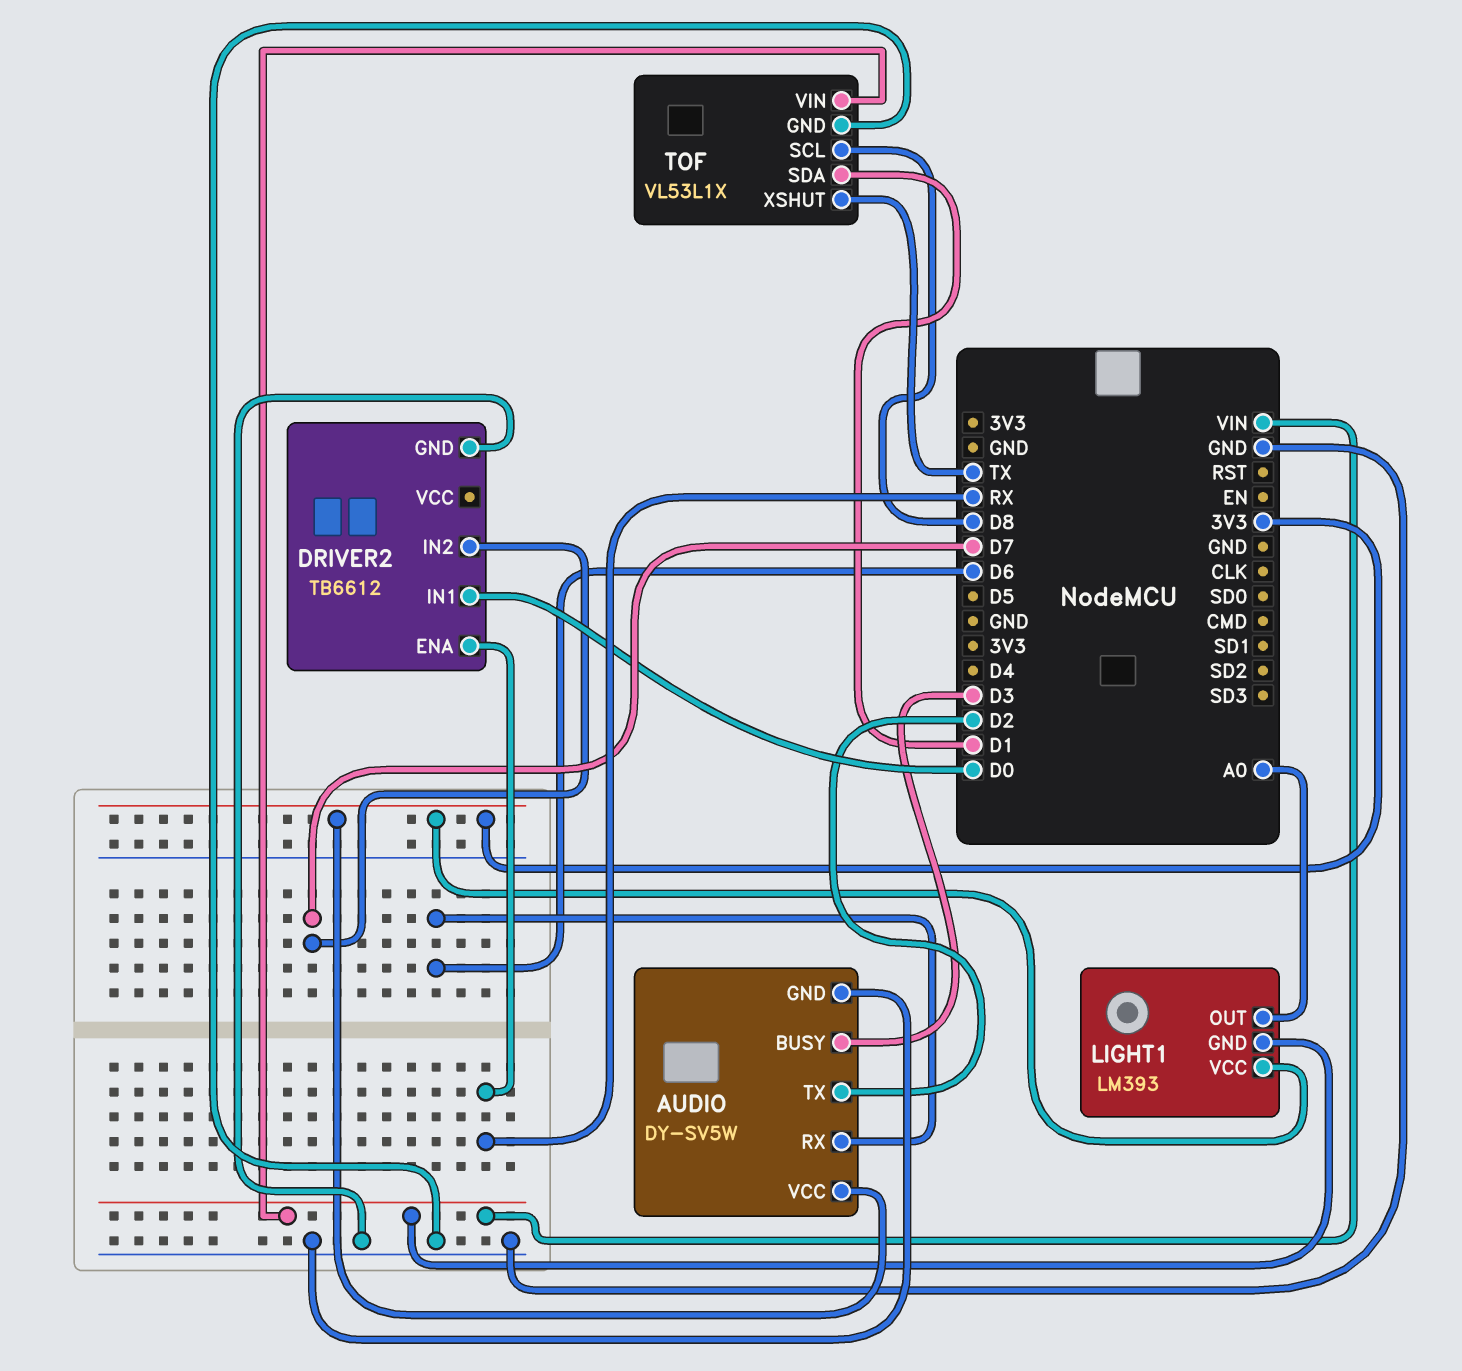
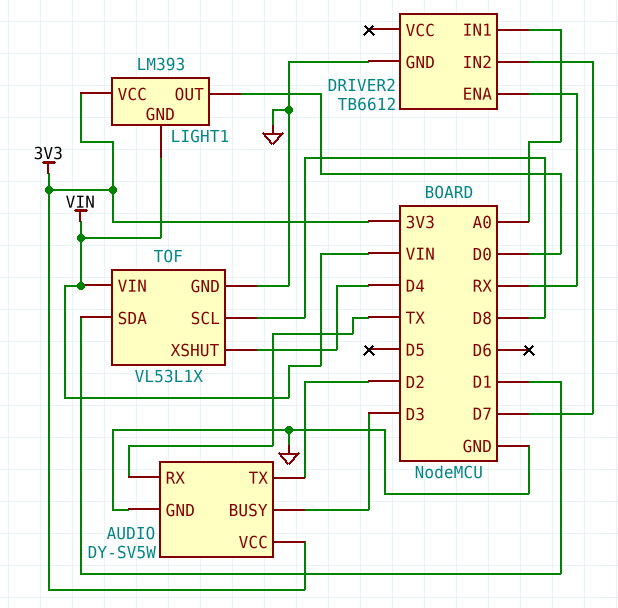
AUDIO pin RX: D6 -> TX
DRIVER2 pin IN1: D0 -> A0
LIGHT1 pin OUT: A0 -> D0
TOF pin XSHUT: TX -> D4

